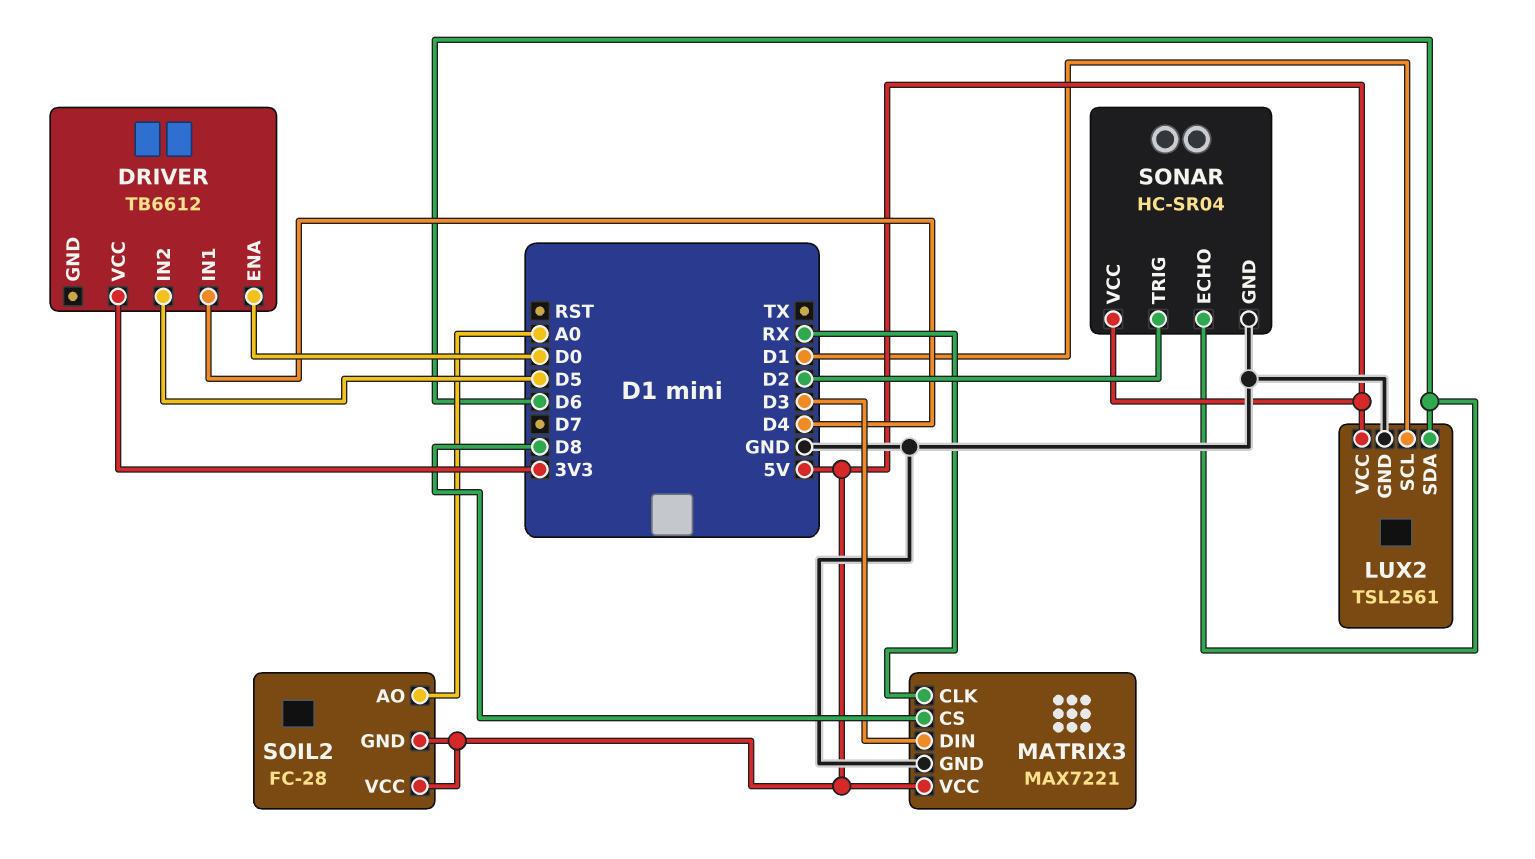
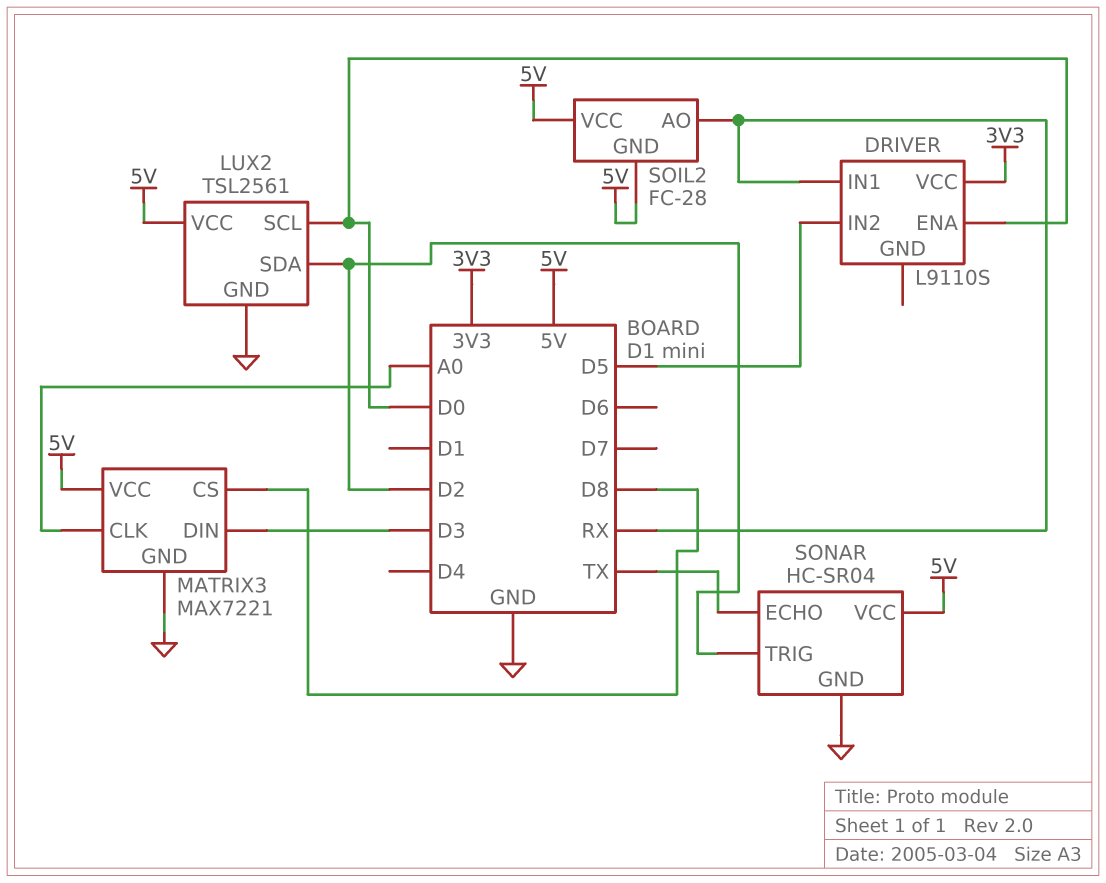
DRIVER: TB6612 -> L9110S
DRIVER pin IN1: D4 -> RX
LUX2 pin SCL: D1 -> D0
LUX2 pin SDA: D6 -> D2
MATRIX3 pin CLK: RX -> A0
SOIL2 pin AO: A0 -> RX
SONAR pin ECHO: D6 -> TX

